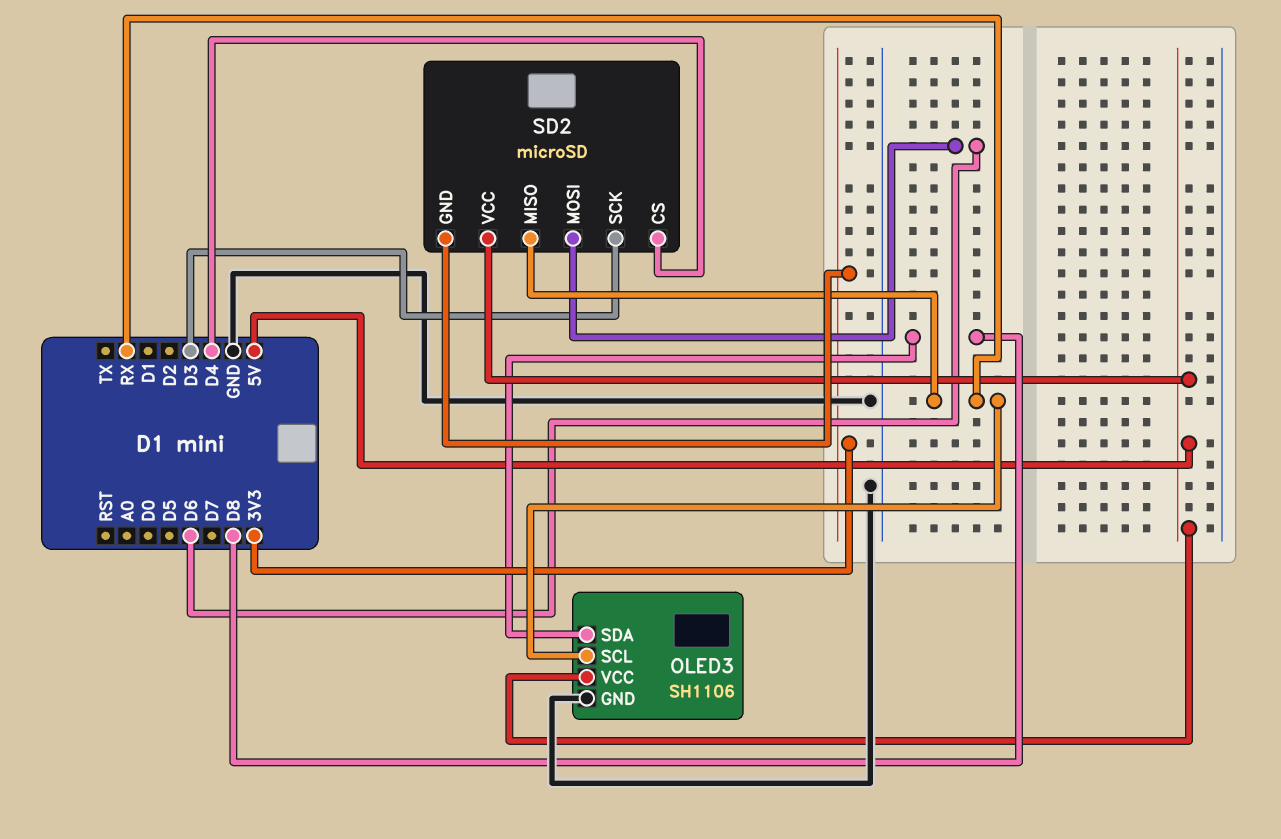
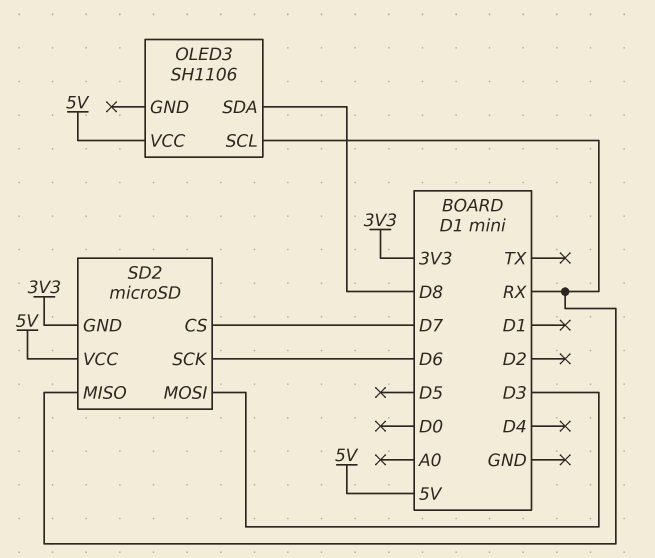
OLED3 pin GND: GND -> none
SD2 pin CS: D4 -> D7
SD2 pin MOSI: D6 -> D3
SD2 pin SCK: D3 -> D6

